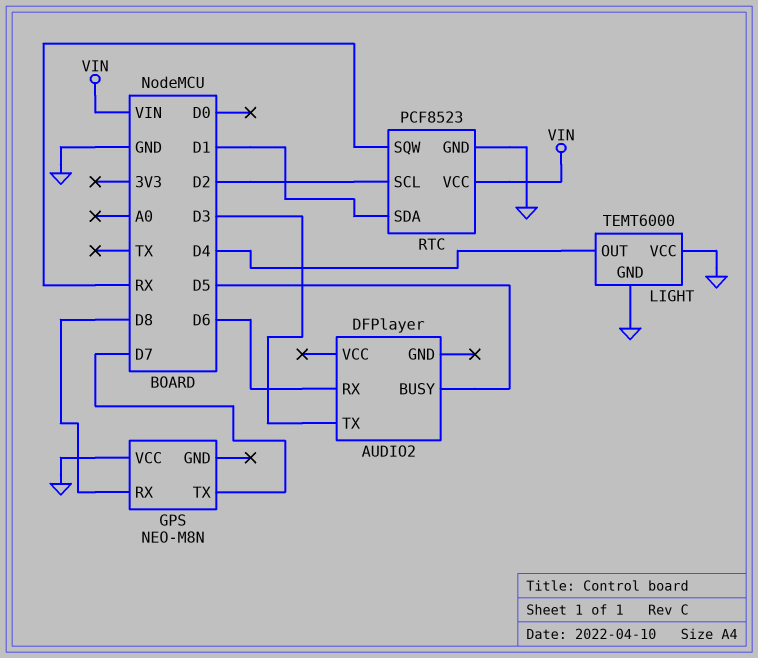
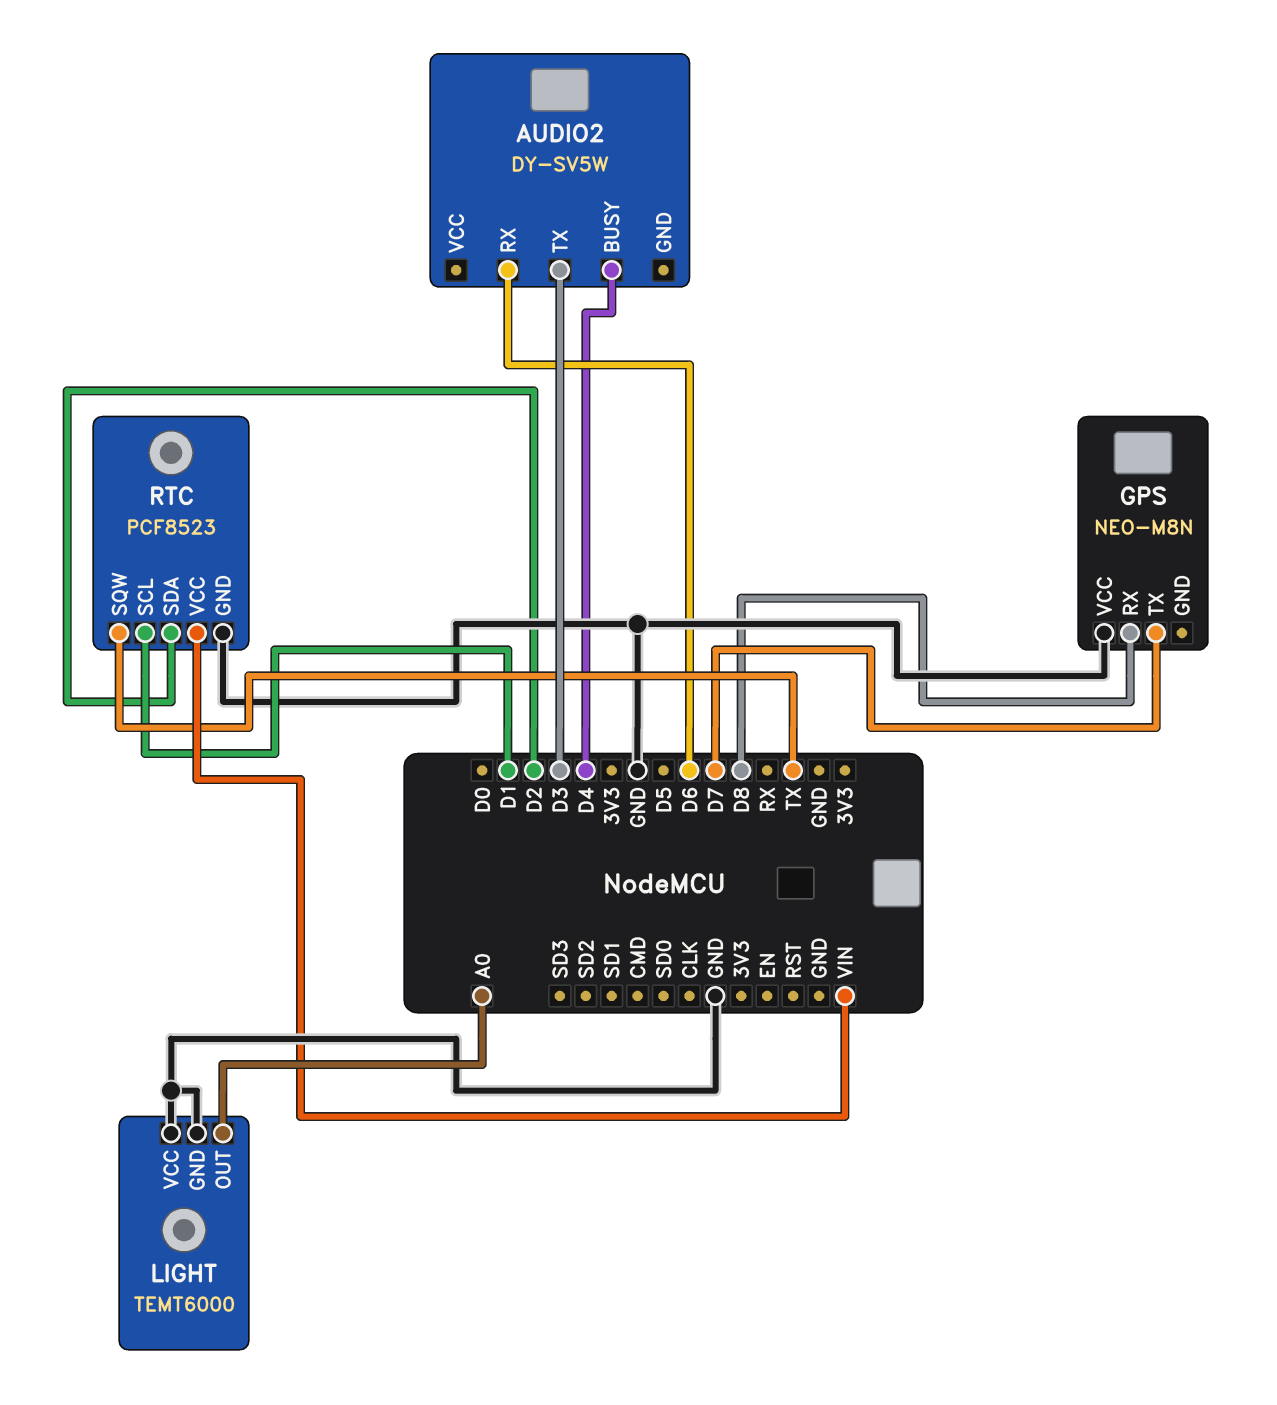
AUDIO2: DFPlayer -> DY-SV5W
AUDIO2 pin BUSY: D5 -> D4
LIGHT pin OUT: D4 -> A0
RTC pin SCL: D2 -> D1
RTC pin SDA: D1 -> D2
RTC pin SQW: RX -> TX

